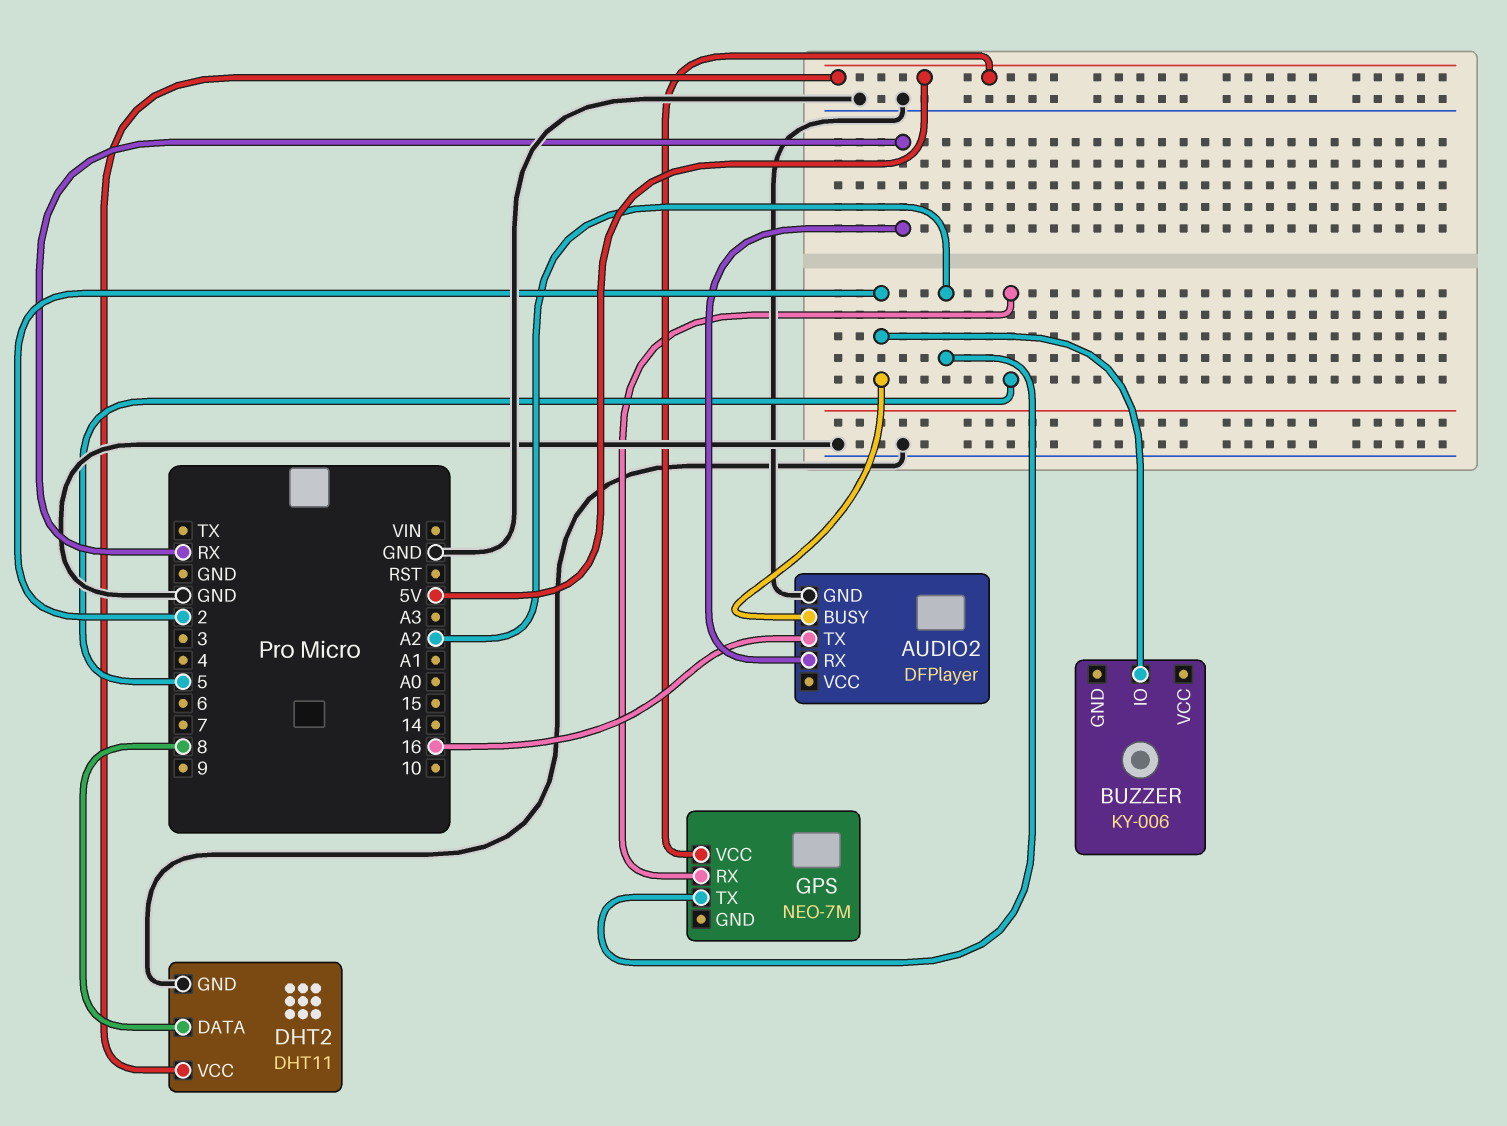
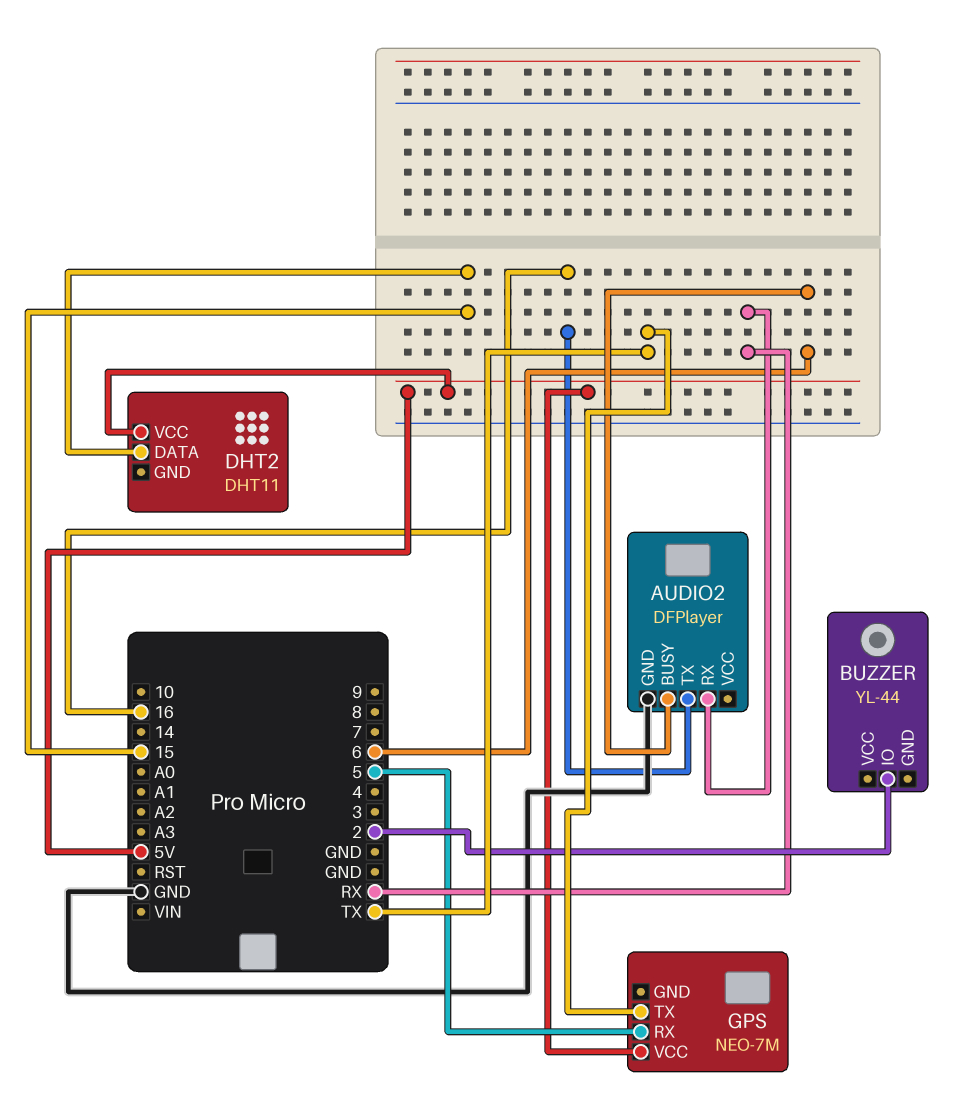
AUDIO2 pin BUSY: 2 -> 6
BUZZER: KY-006 -> YL-44
DHT2 pin DATA: 8 -> 15
DHT2 pin GND: GND -> none
GPS pin TX: A2 -> TX

